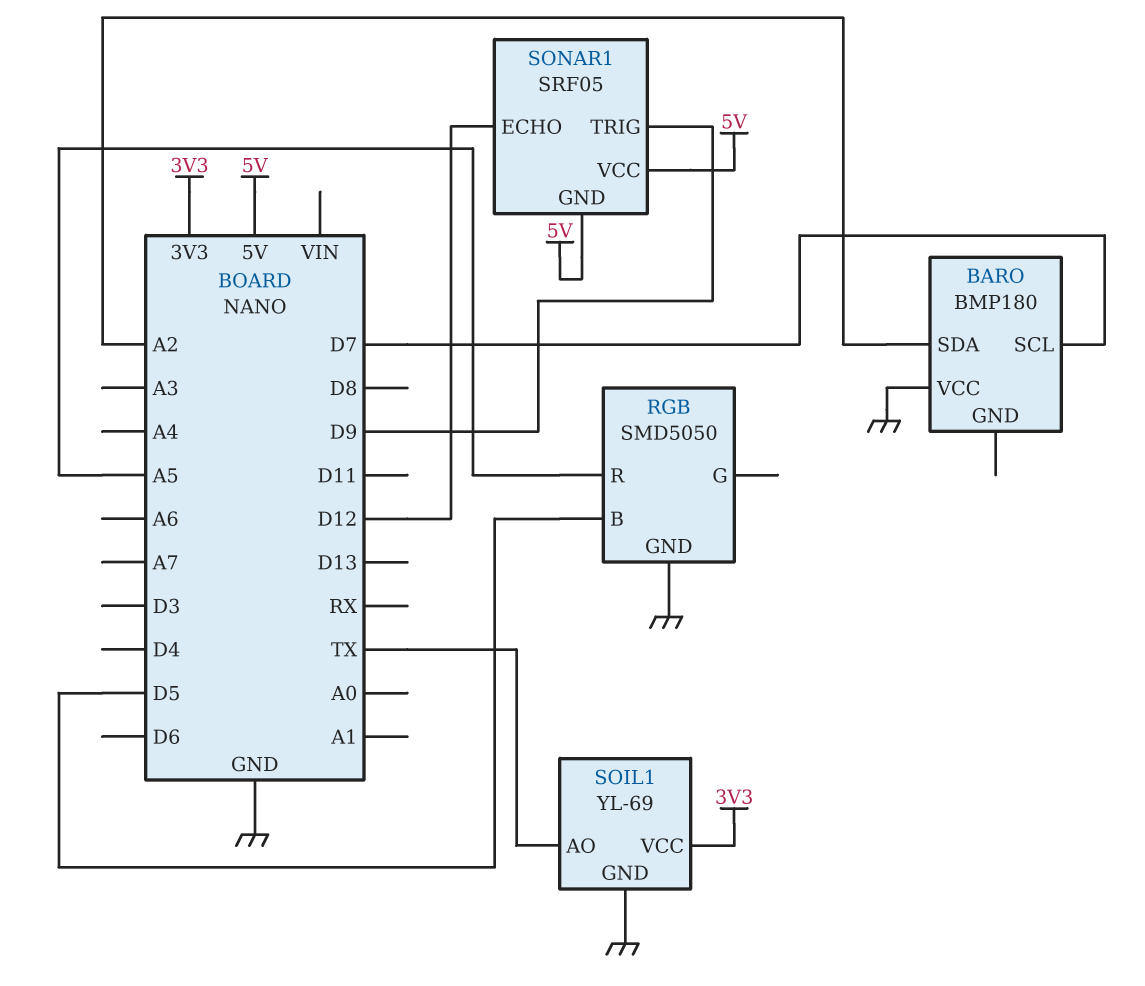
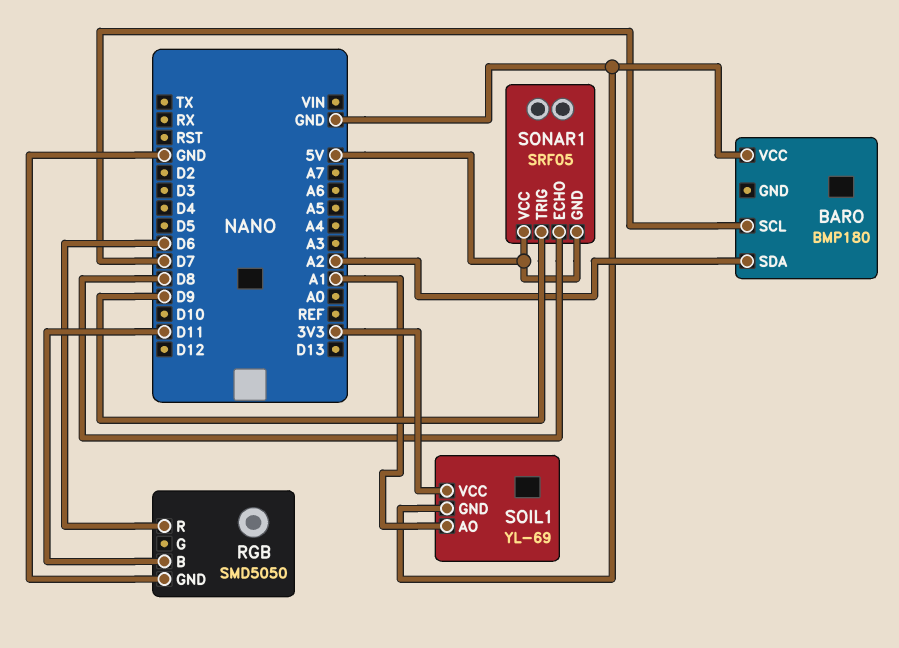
RGB pin B: D5 -> D11
RGB pin R: A5 -> D6
SOIL1 pin AO: TX -> A1
SONAR1 pin ECHO: D12 -> D8

